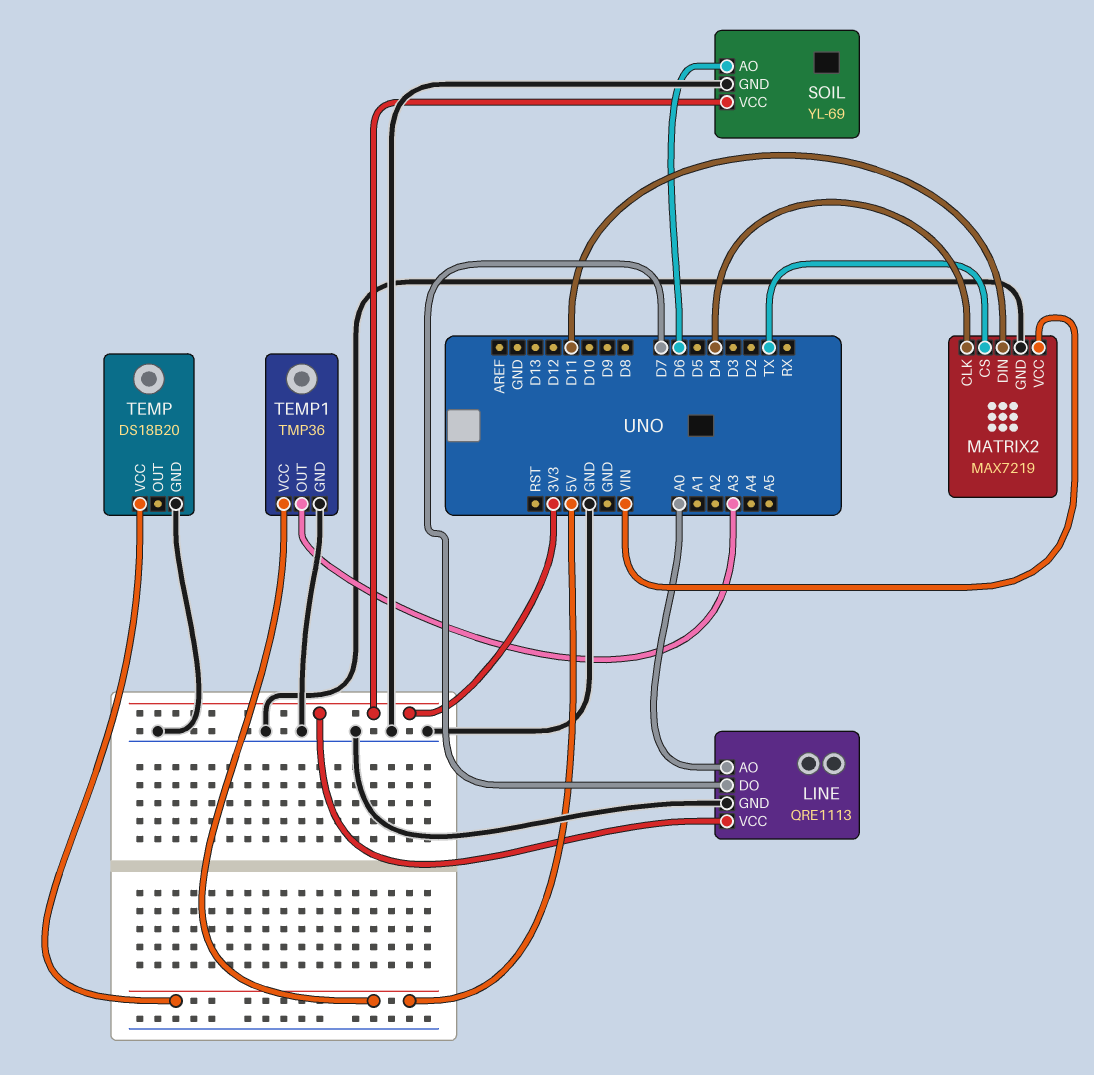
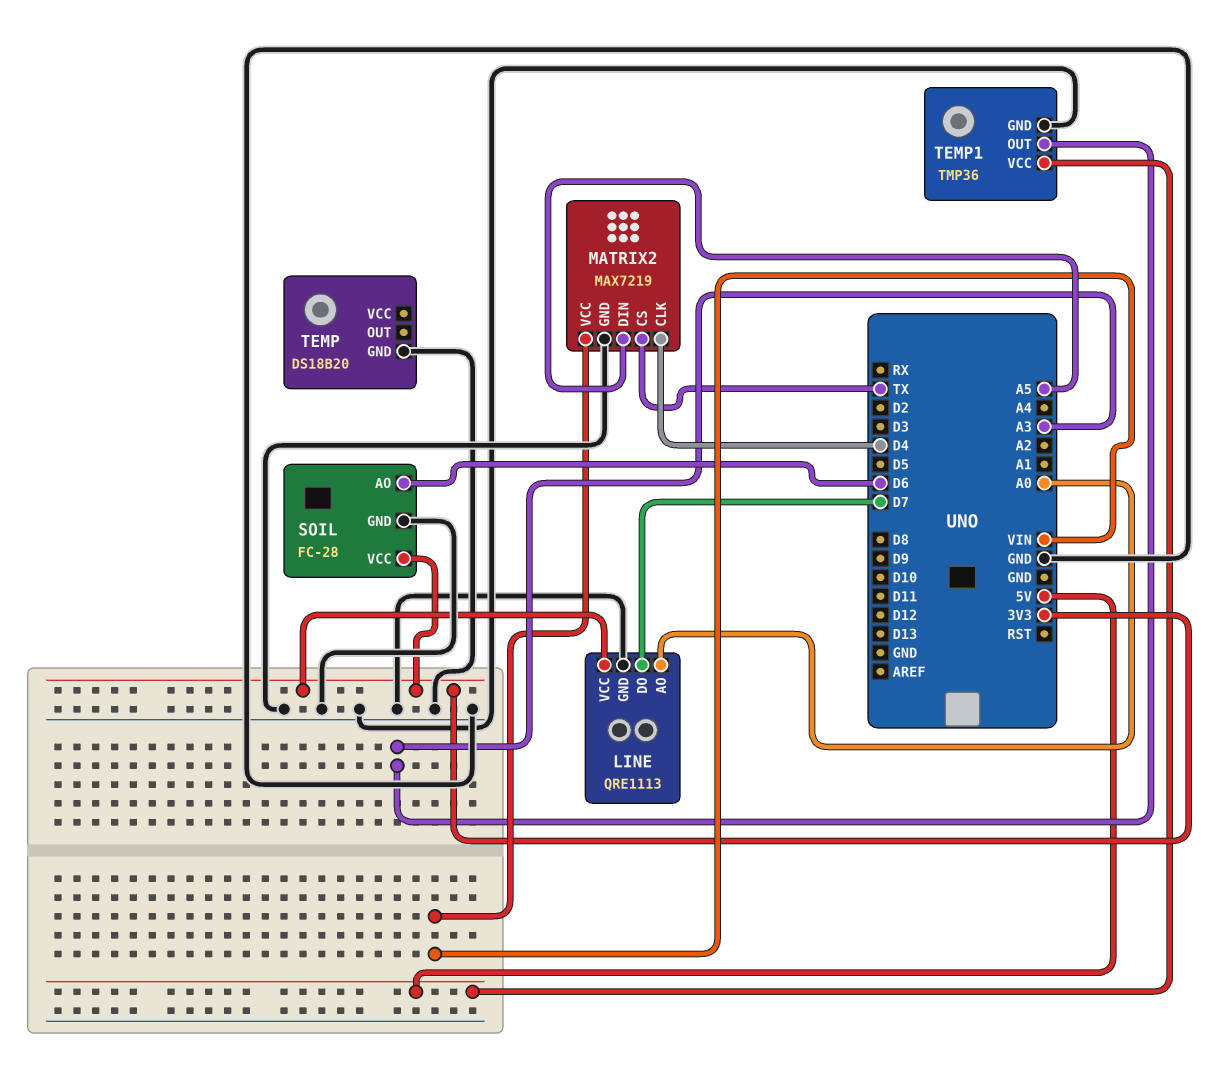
MATRIX2 pin DIN: D11 -> A5
SOIL: YL-69 -> FC-28
TEMP pin VCC: 5V -> none

